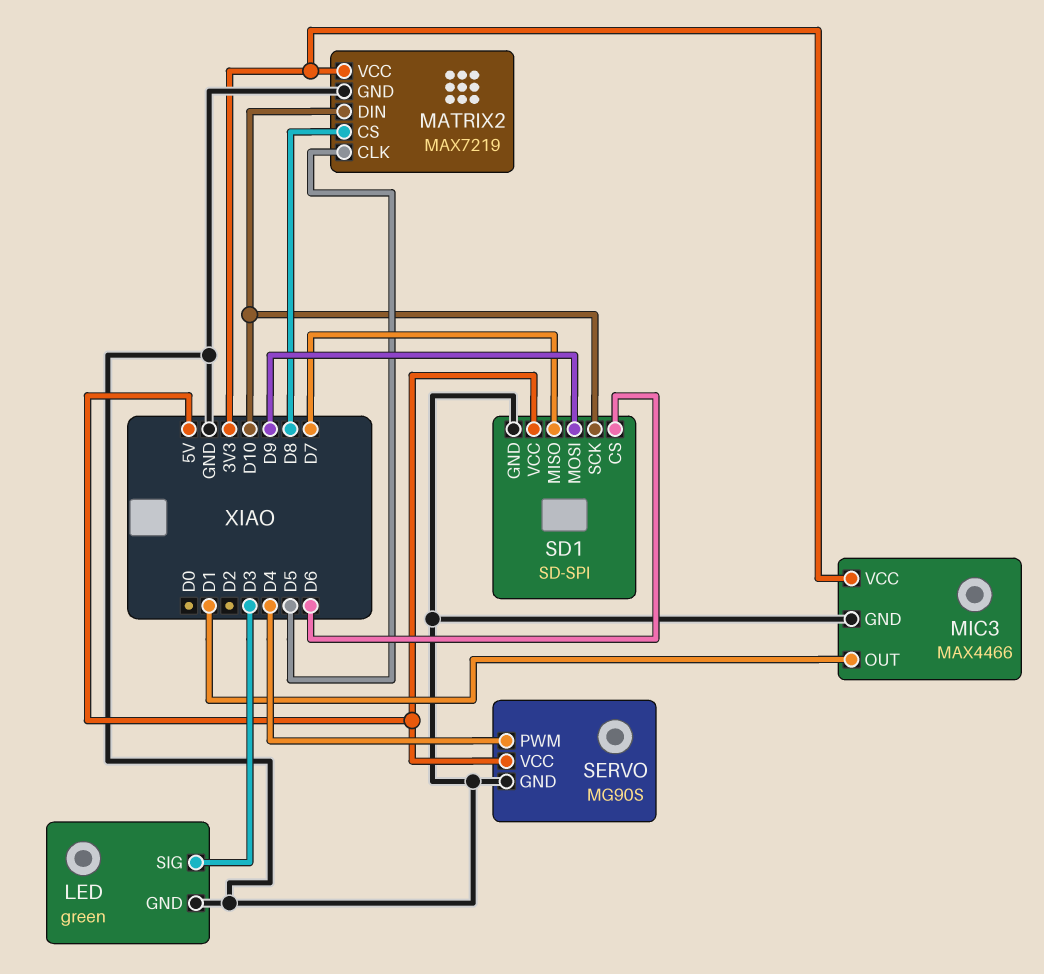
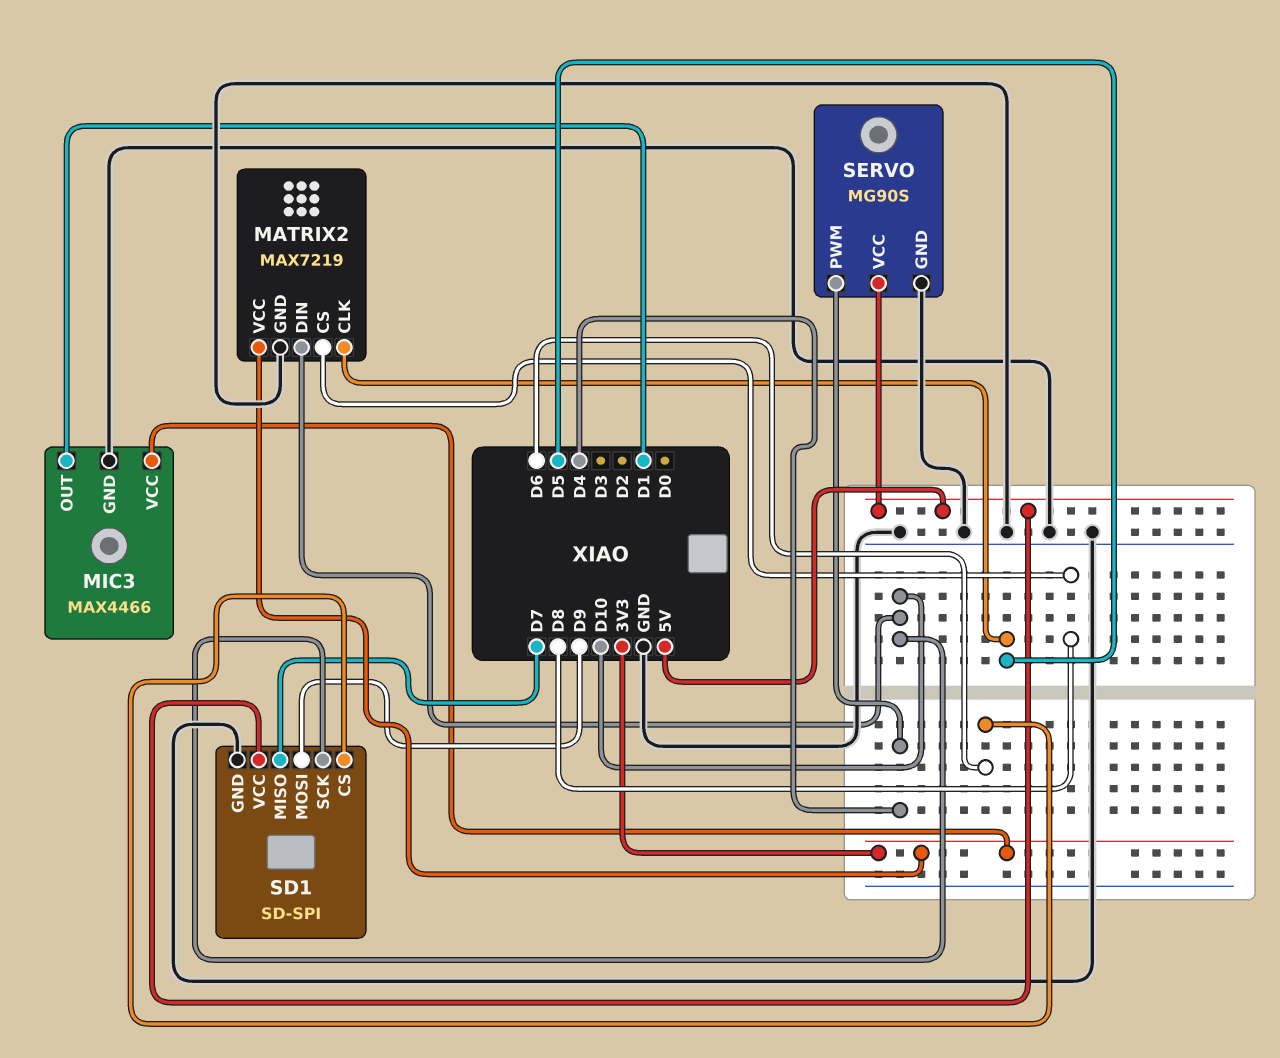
LED: green -> none
LED pin GND: GND -> none
LED pin SIG: D3 -> none

